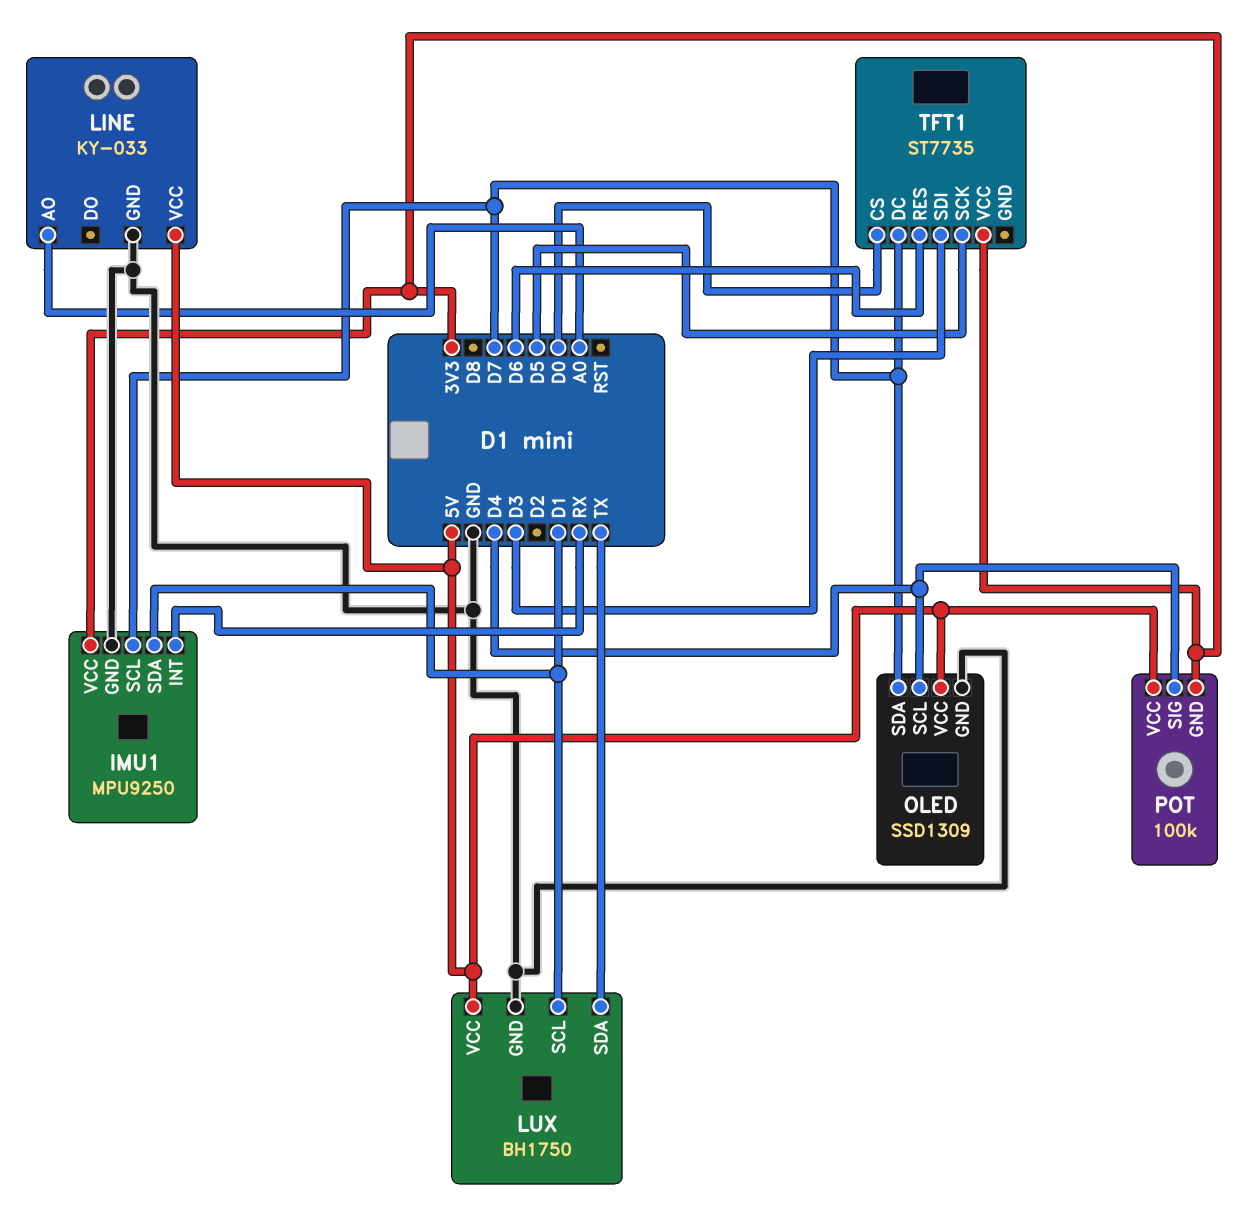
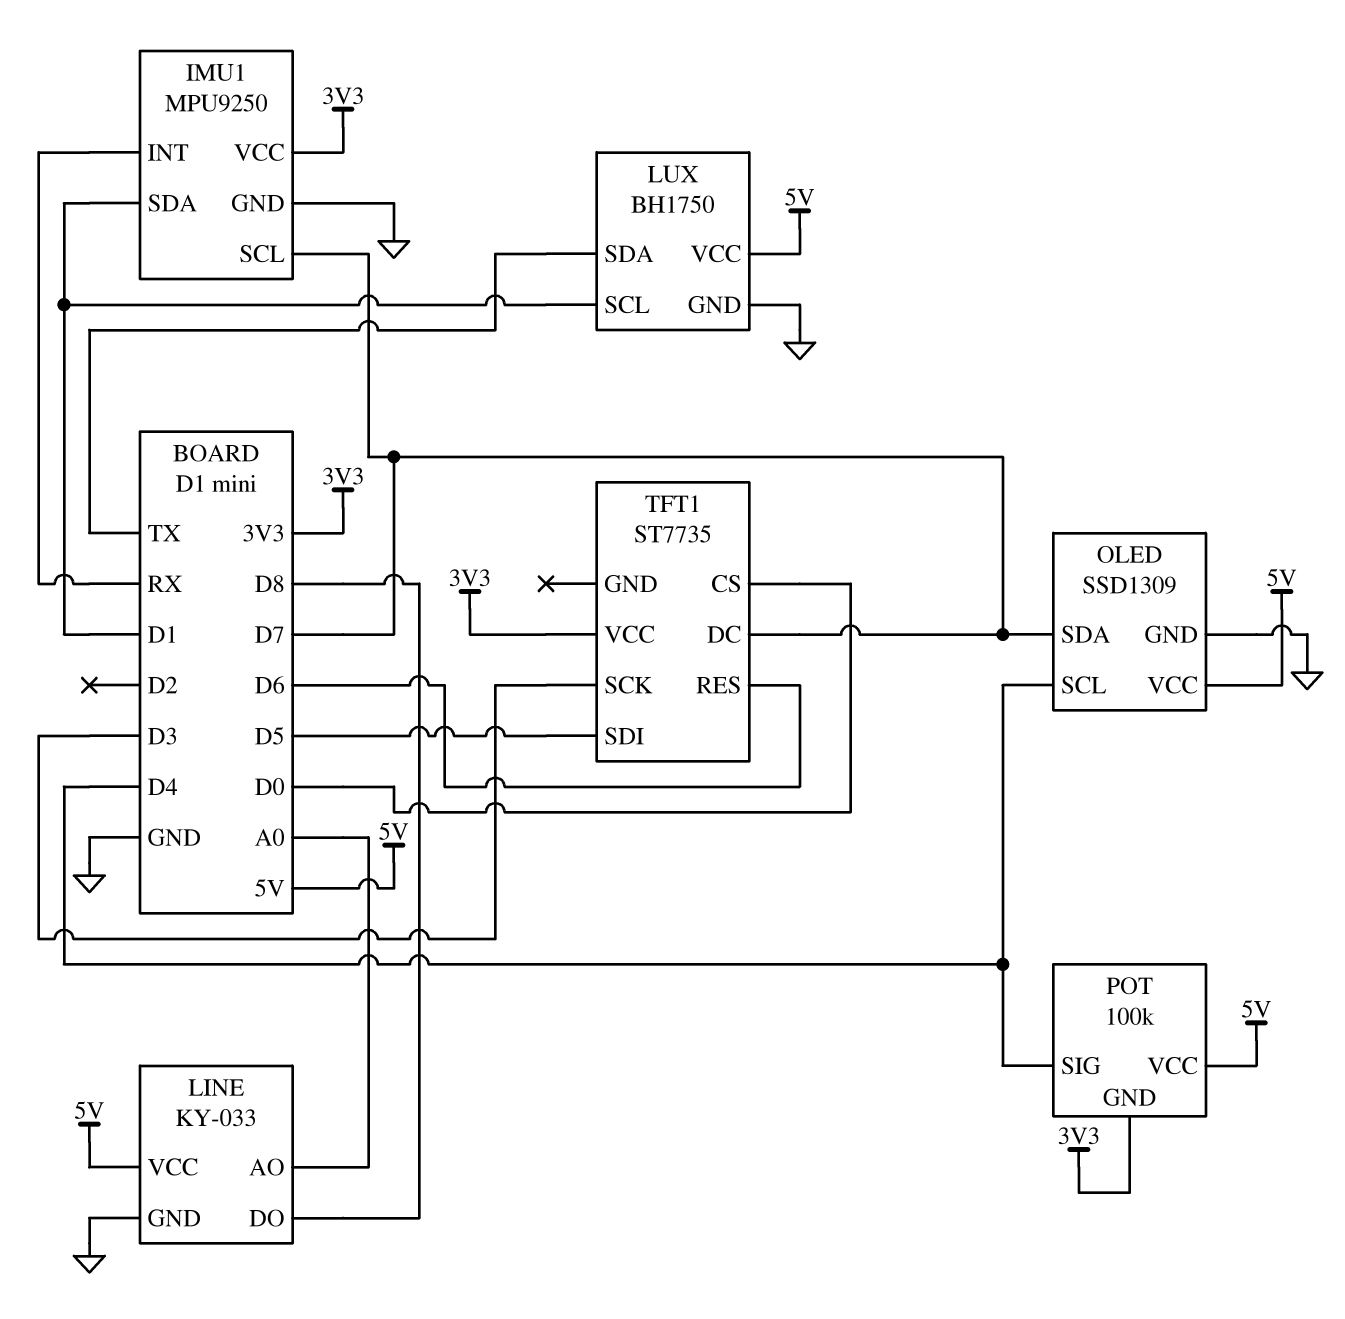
LINE pin DO: none -> D8
TFT1 pin SCK: D5 -> D3
TFT1 pin SDI: D3 -> D5

